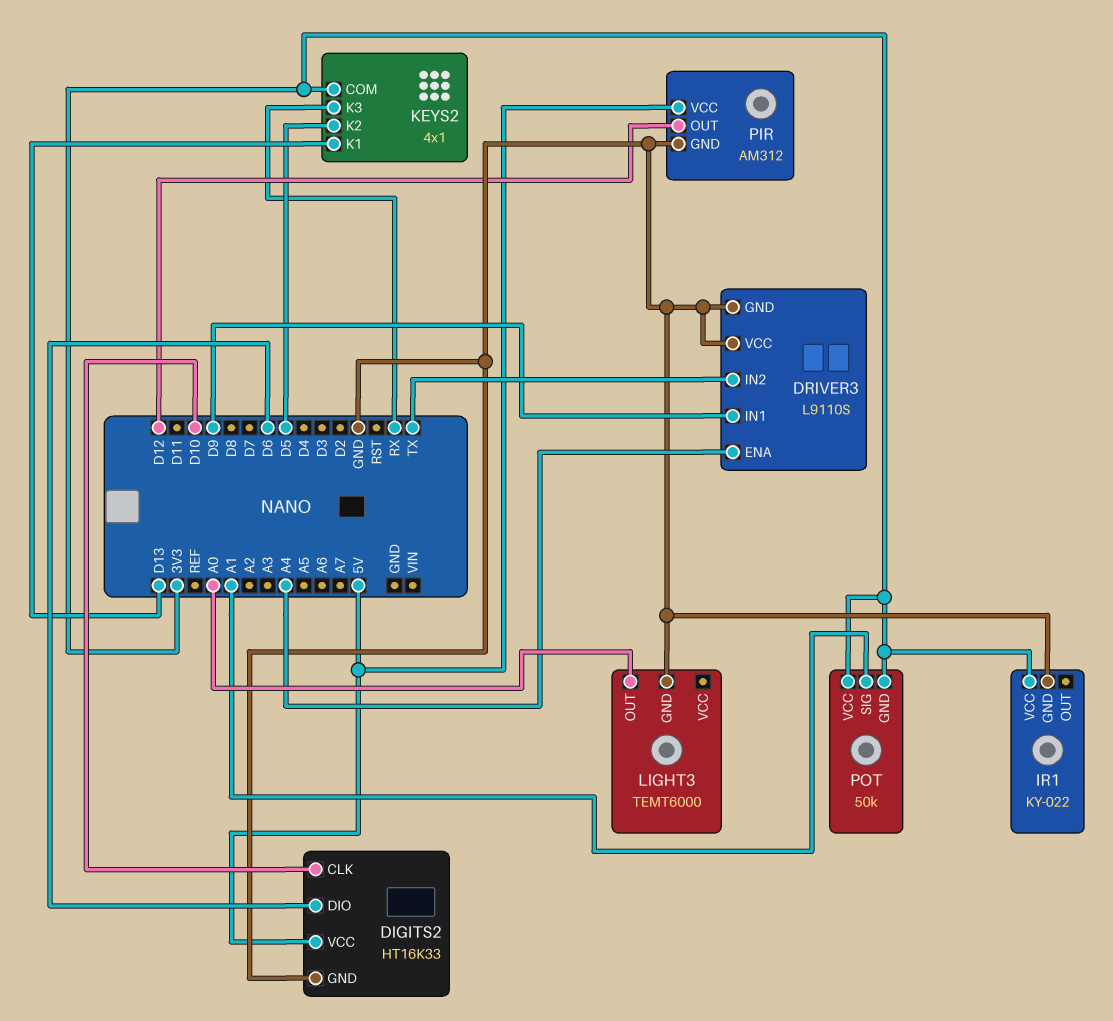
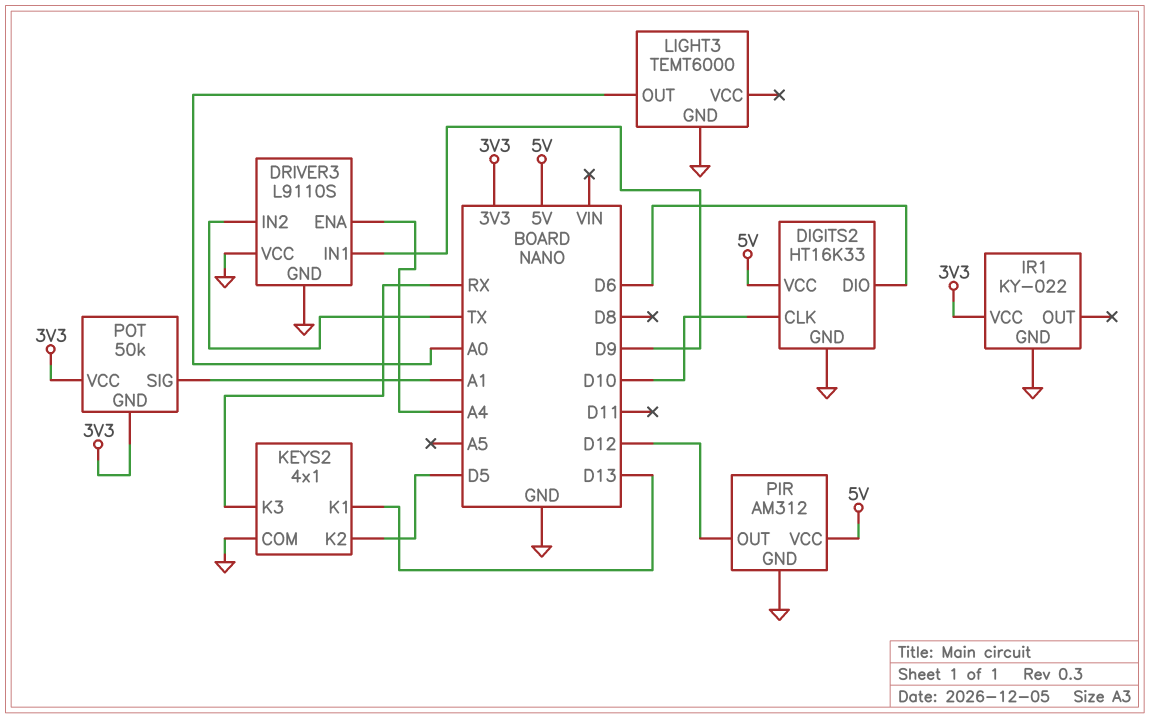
KEYS2 pin COM: 3V3 -> GND

